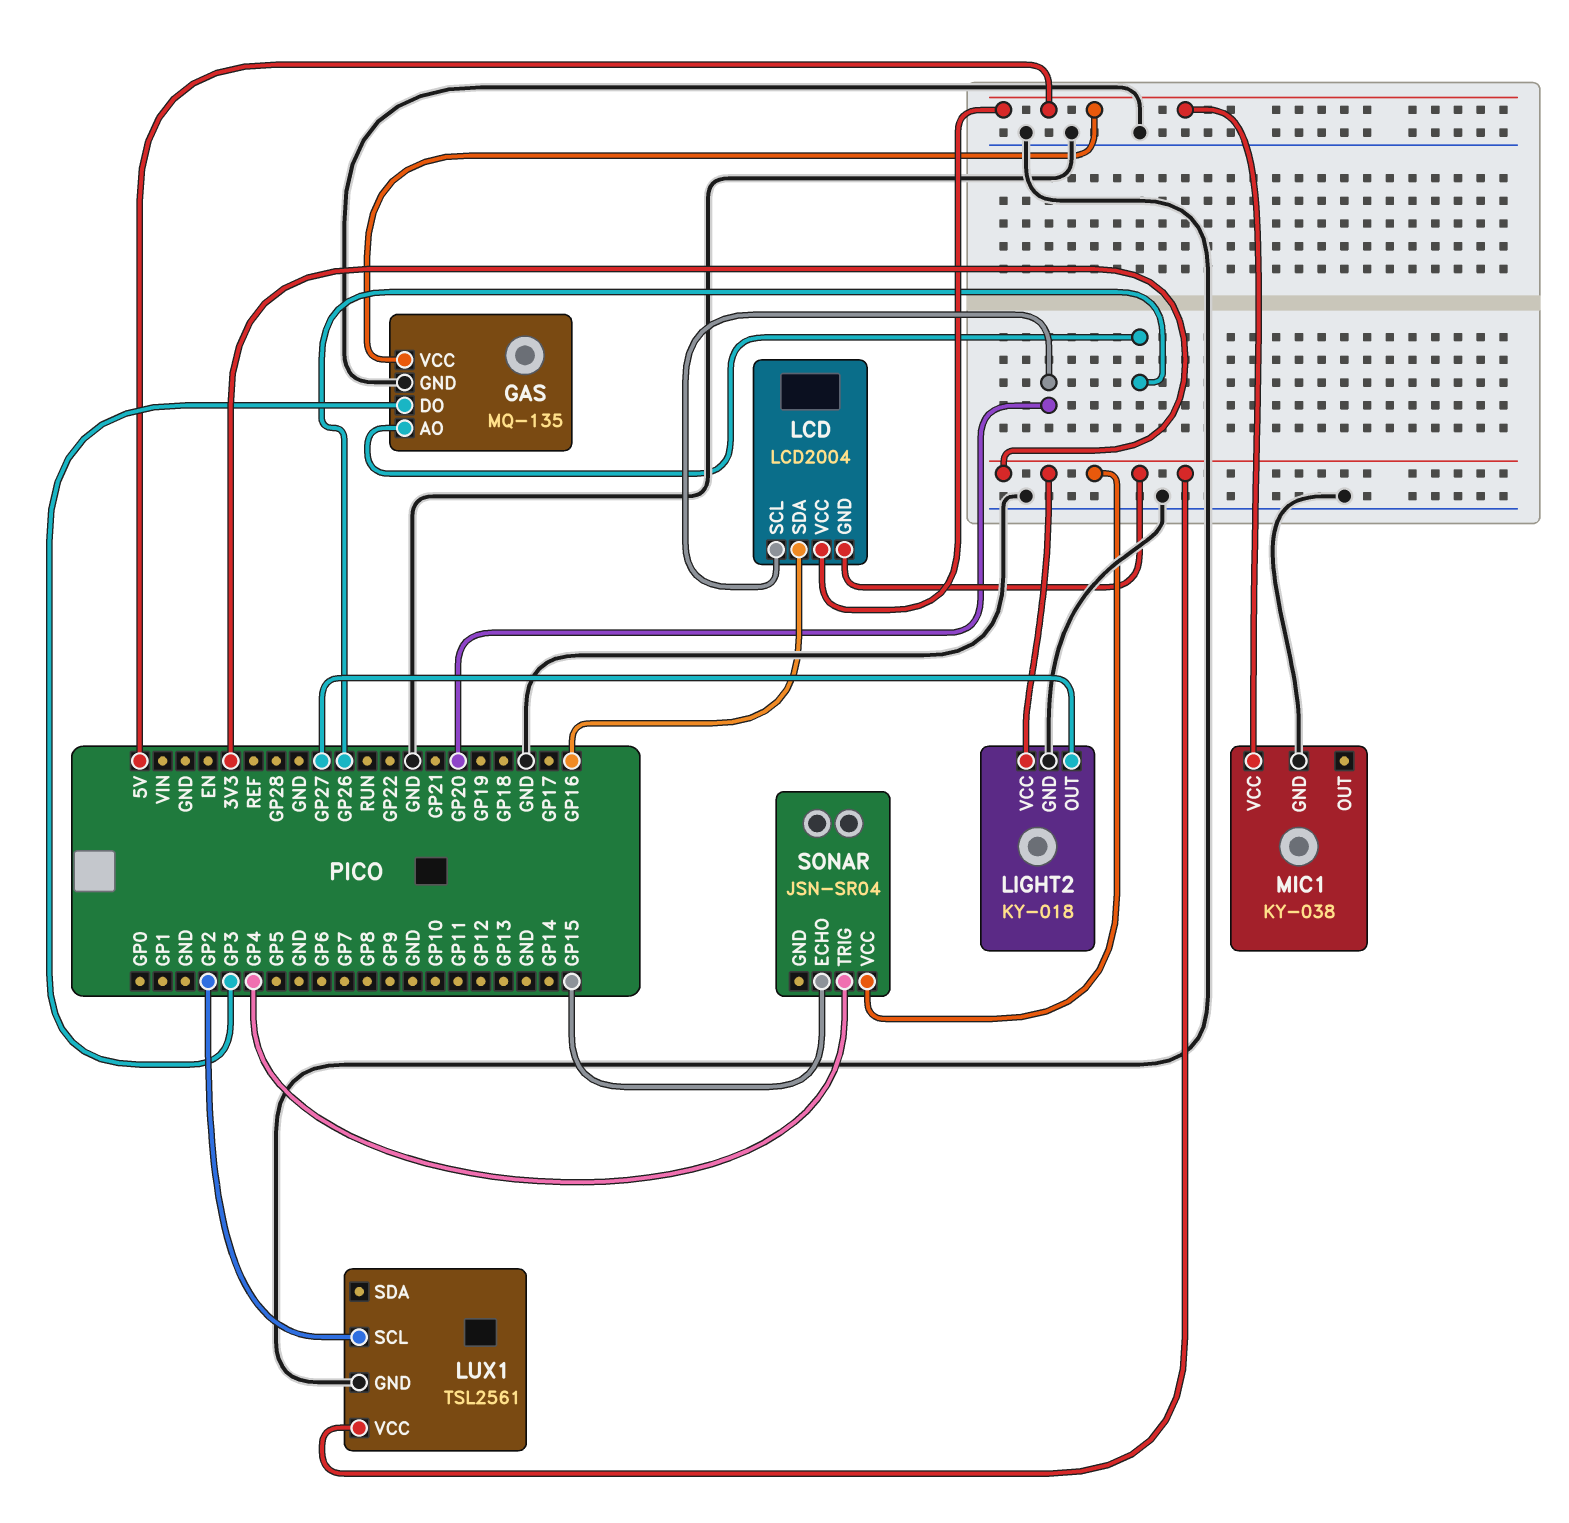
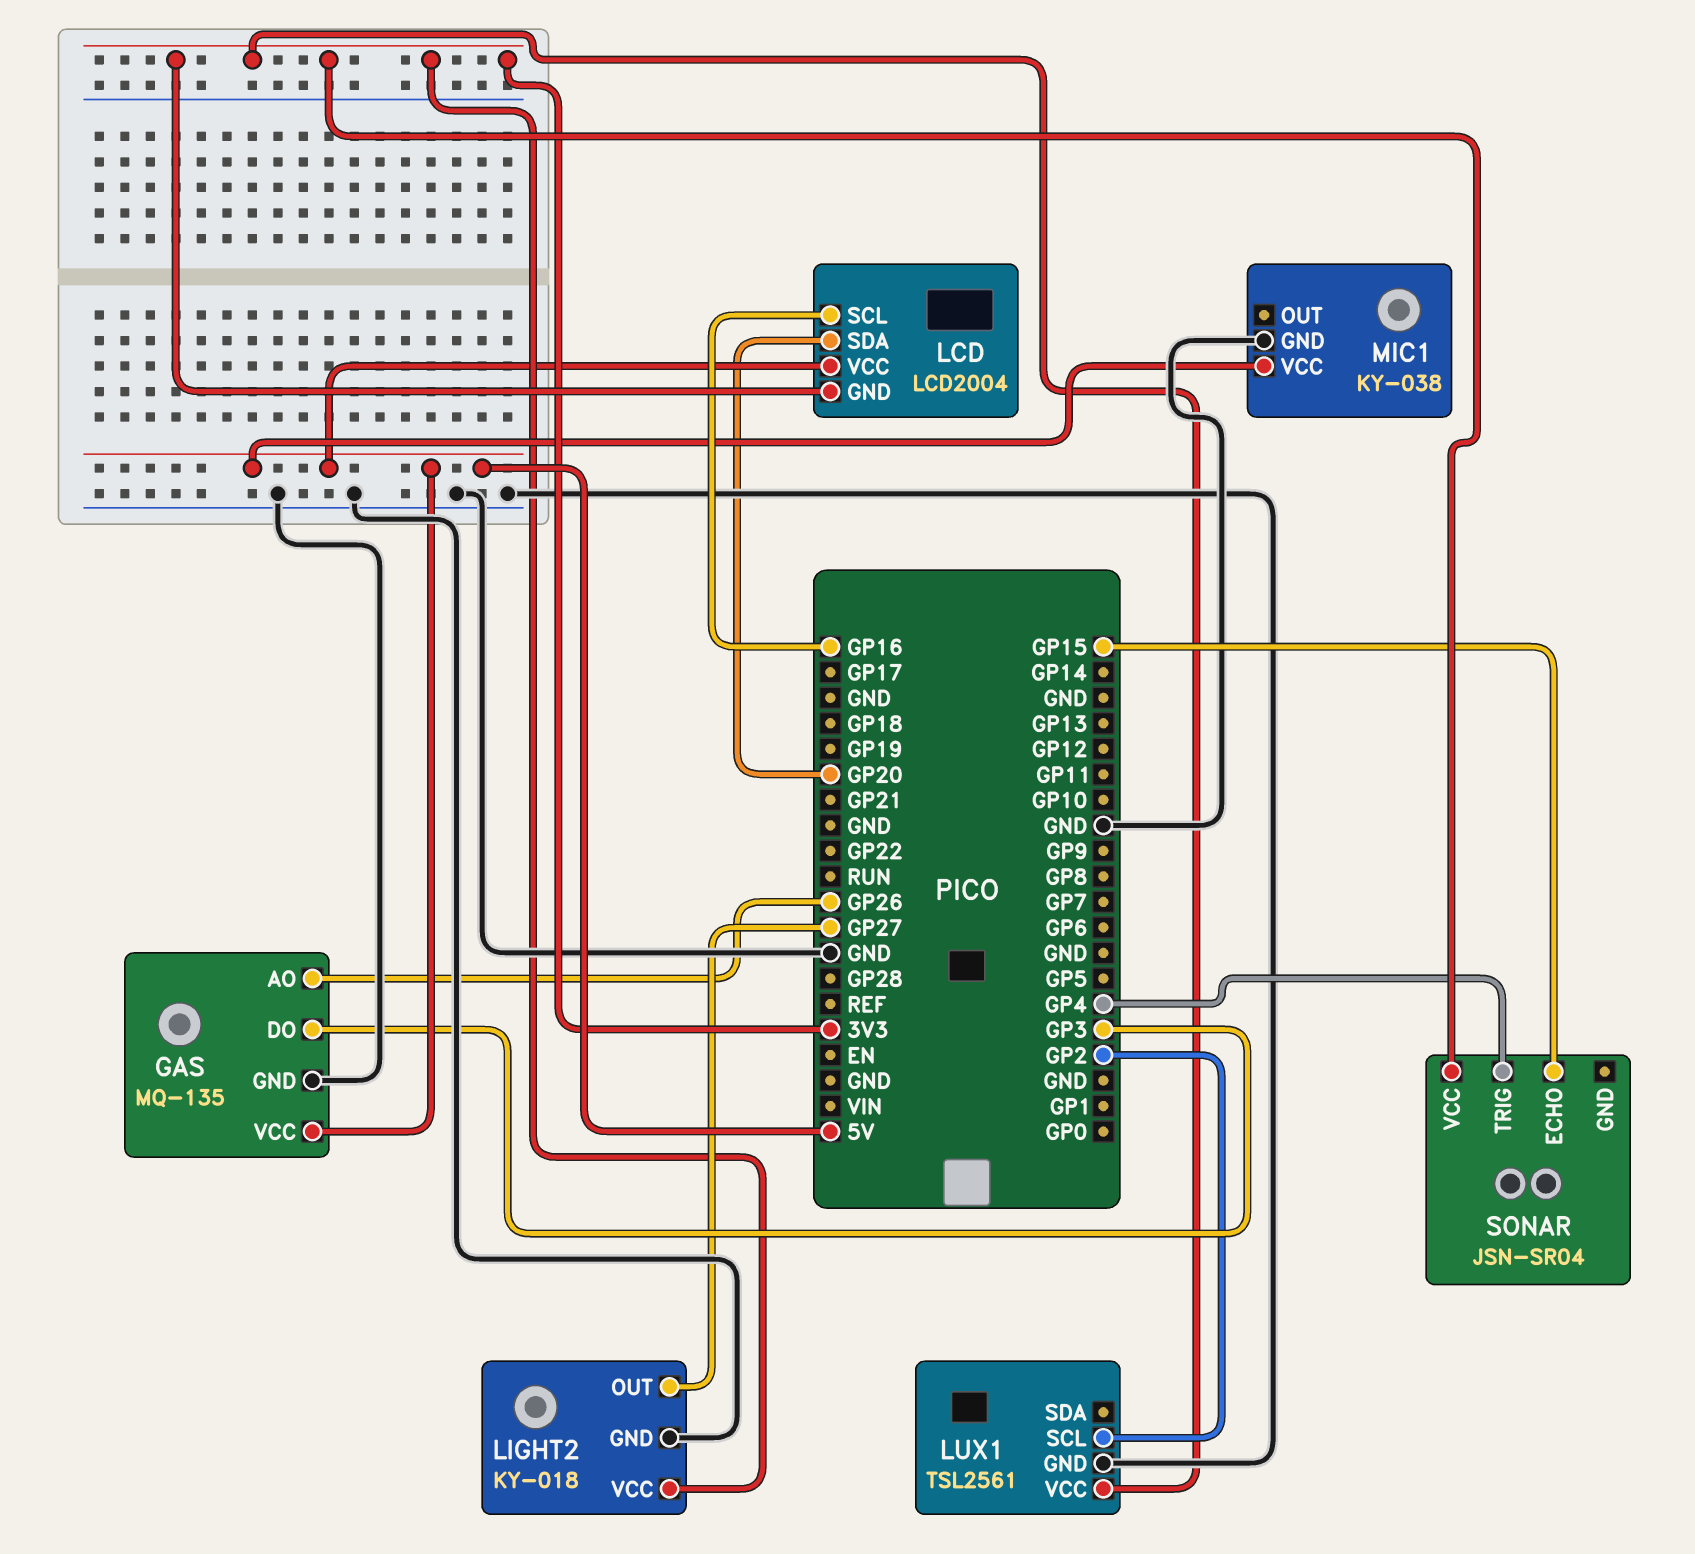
LCD pin SCL: GP20 -> GP16
LCD pin SDA: GP16 -> GP20

